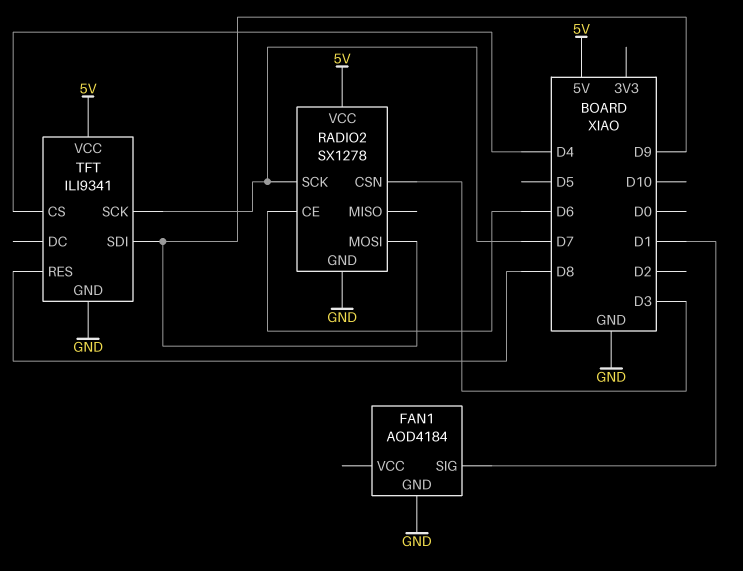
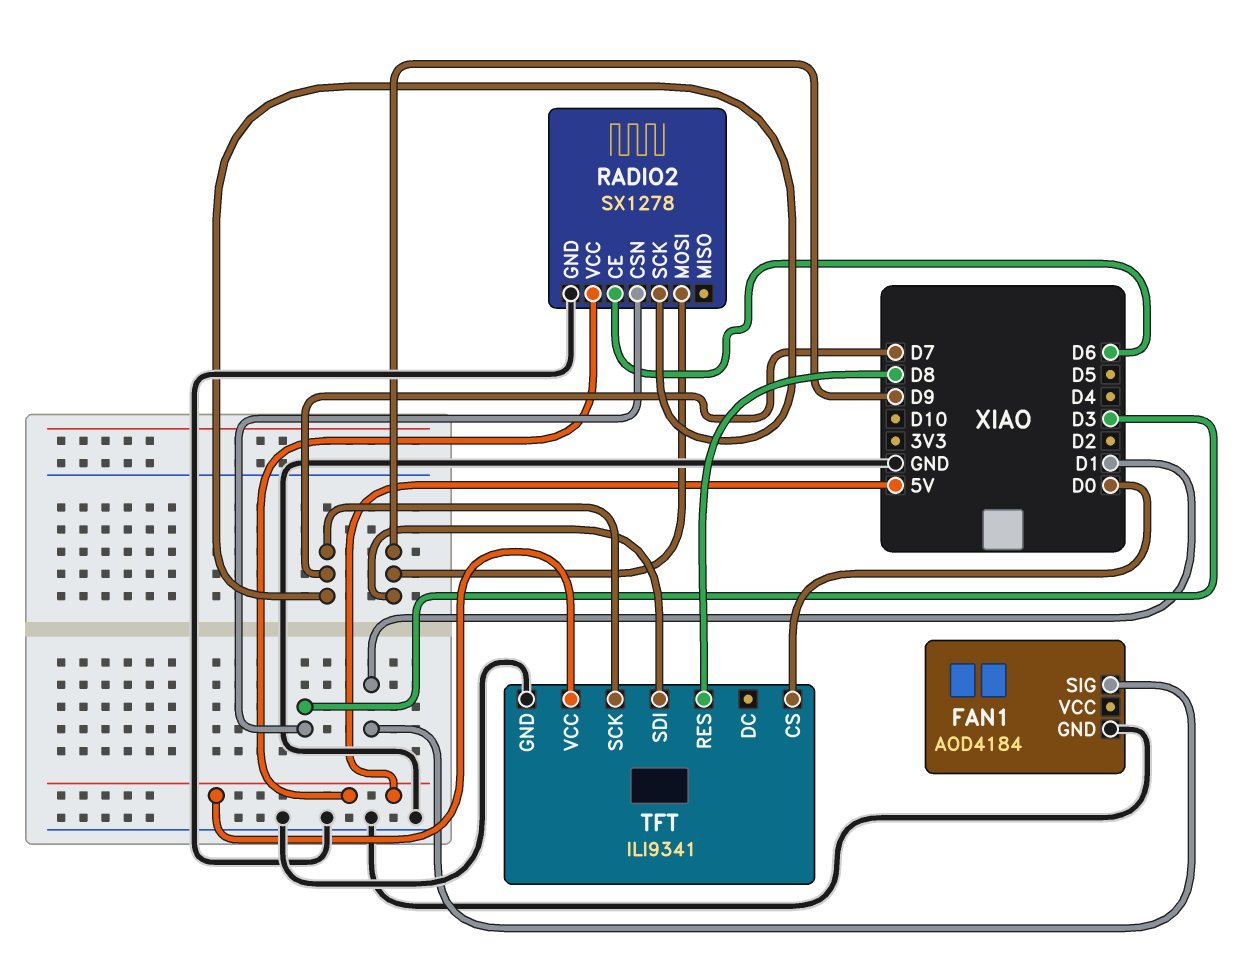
TFT pin CS: D4 -> D0

